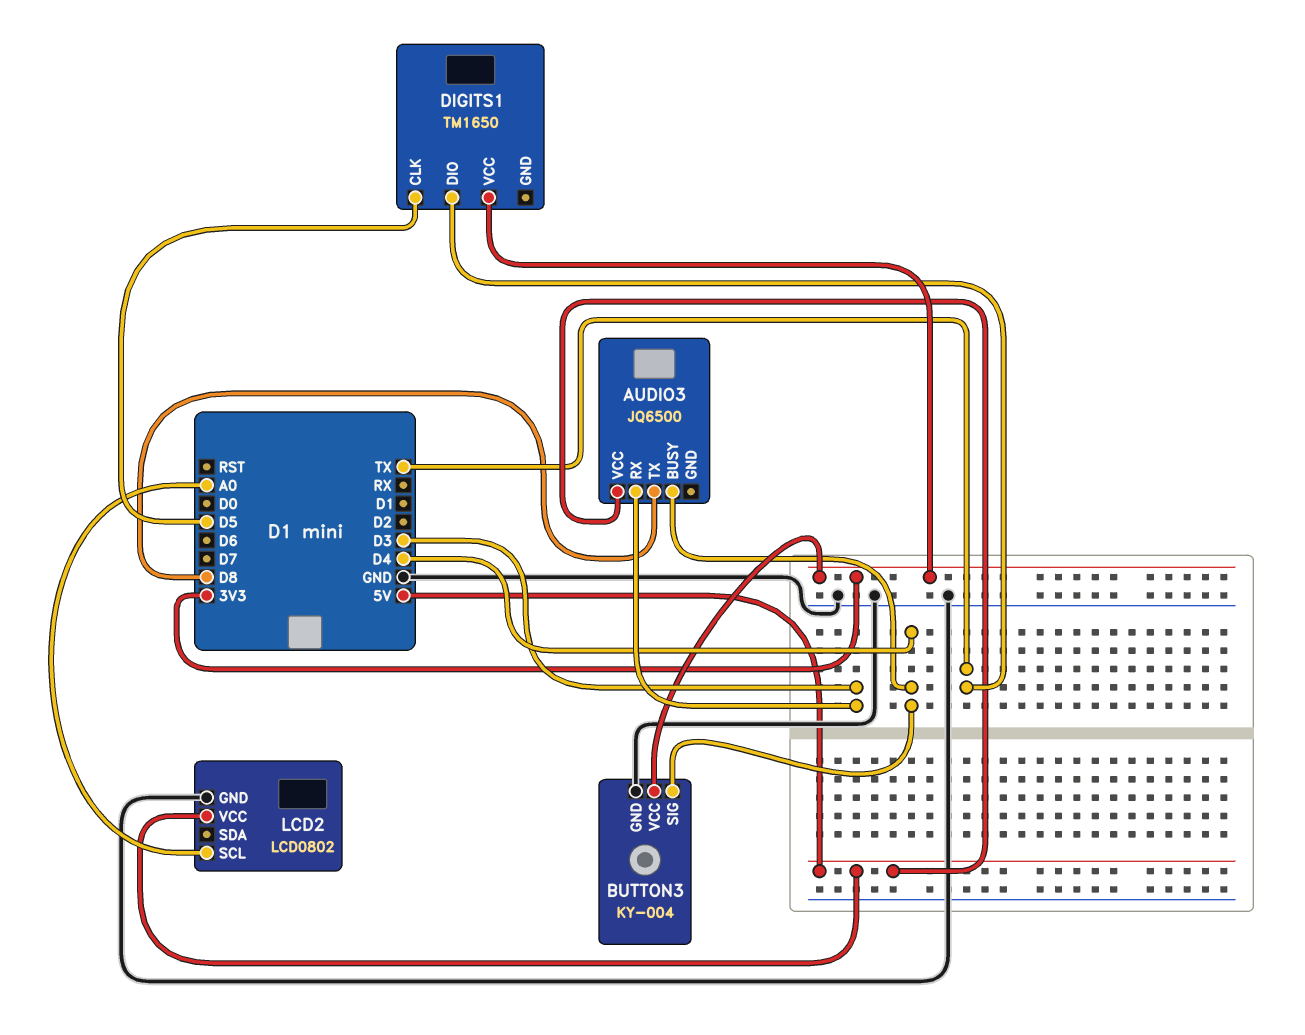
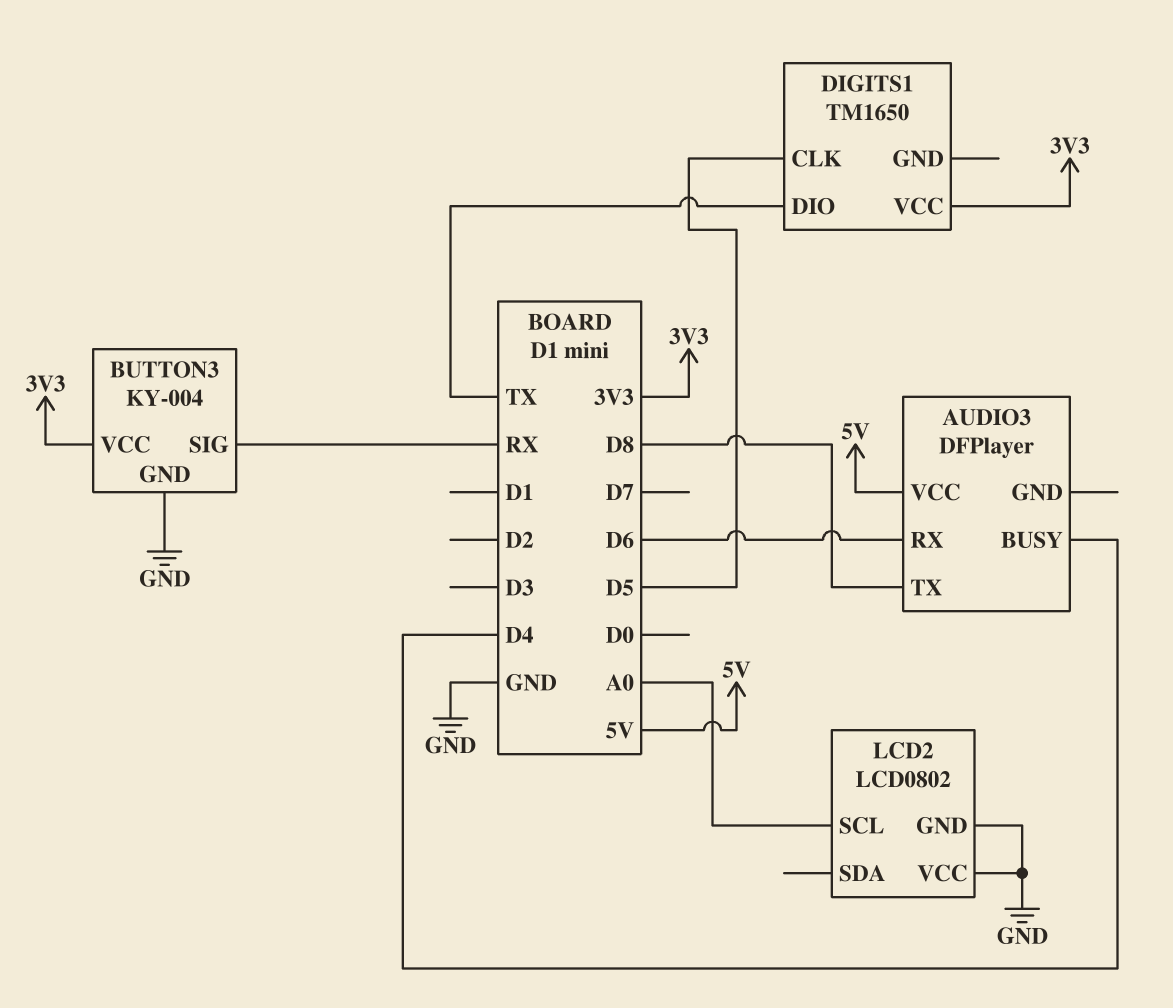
AUDIO3: JQ6500 -> DFPlayer
AUDIO3 pin RX: D3 -> D6
BUTTON3 pin SIG: D4 -> RX
LCD2 pin VCC: 5V -> GND

